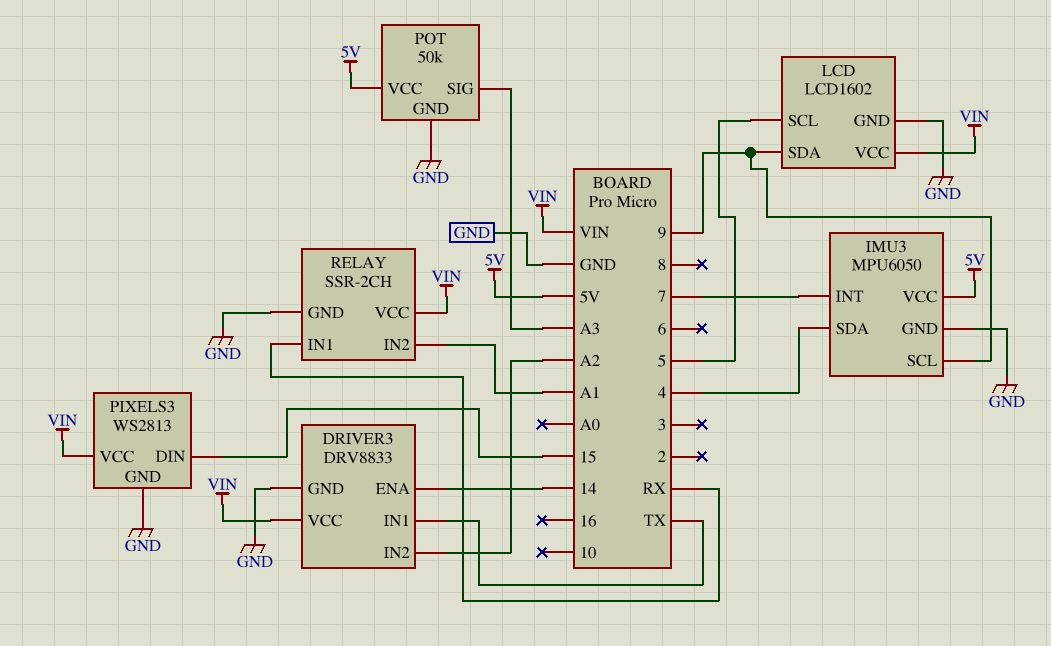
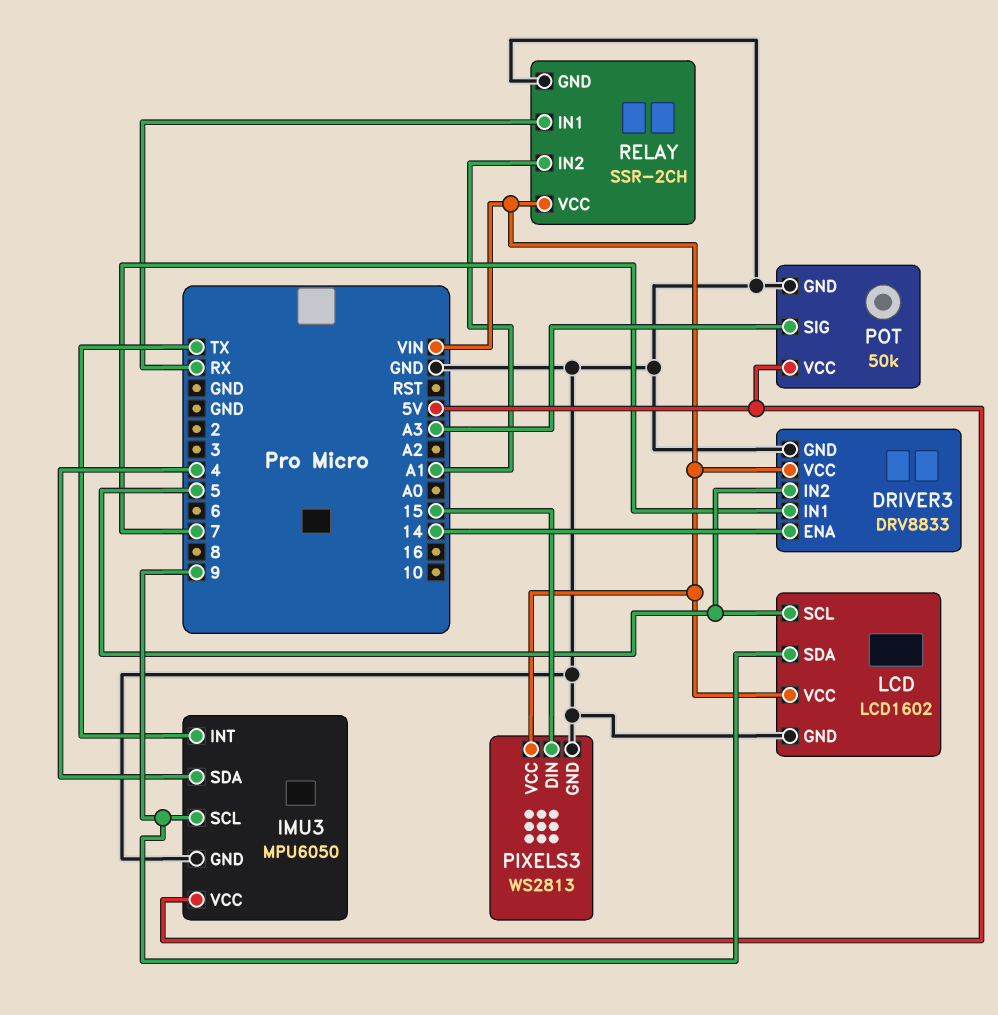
DRIVER3 pin IN1: TX -> 7
DRIVER3 pin IN2: A2 -> 5
IMU3 pin INT: 7 -> TX

